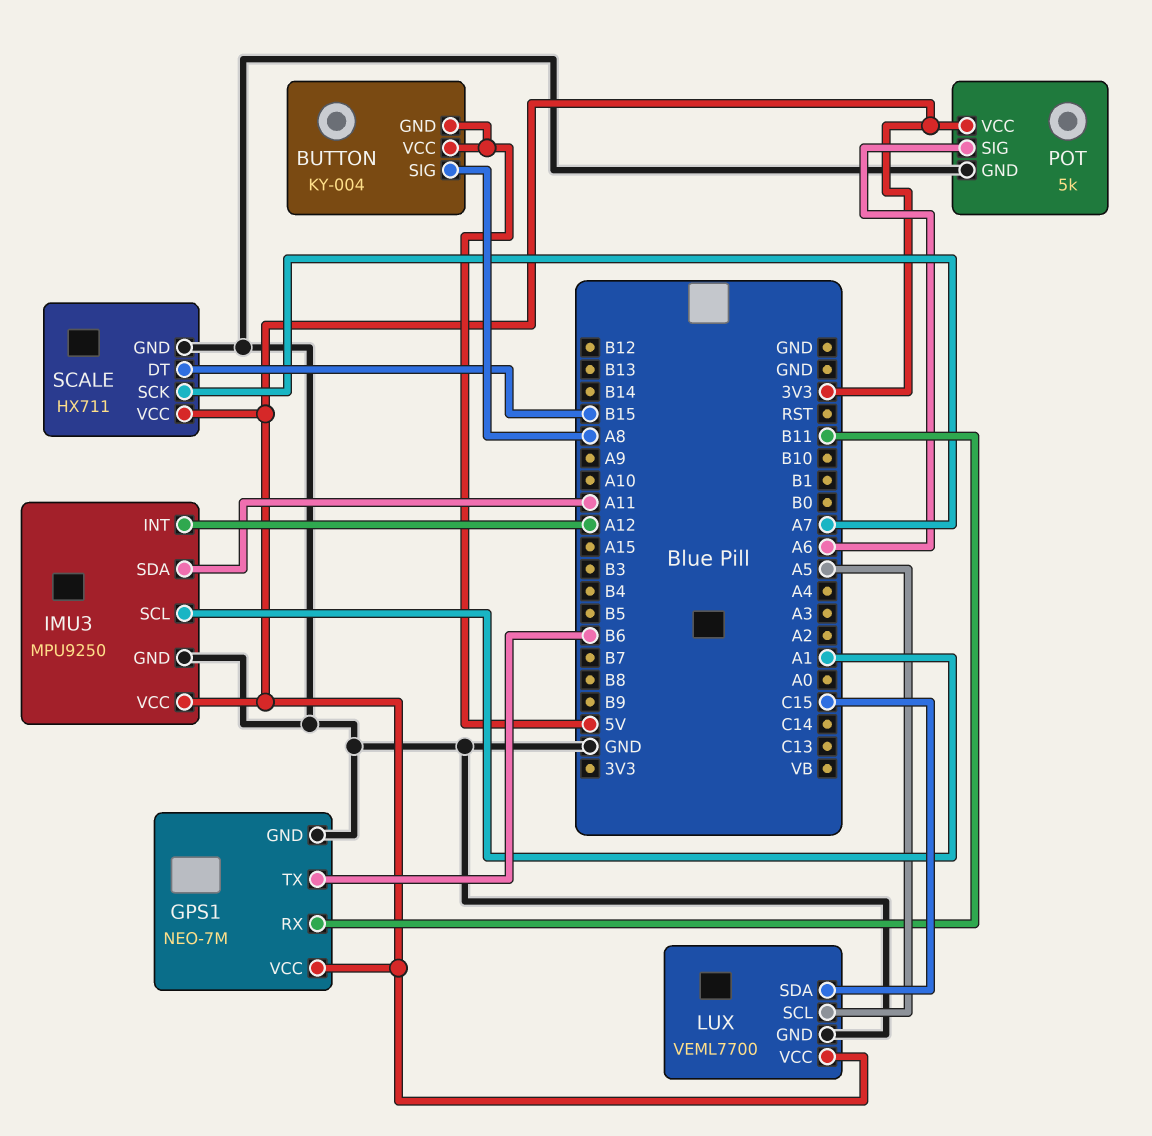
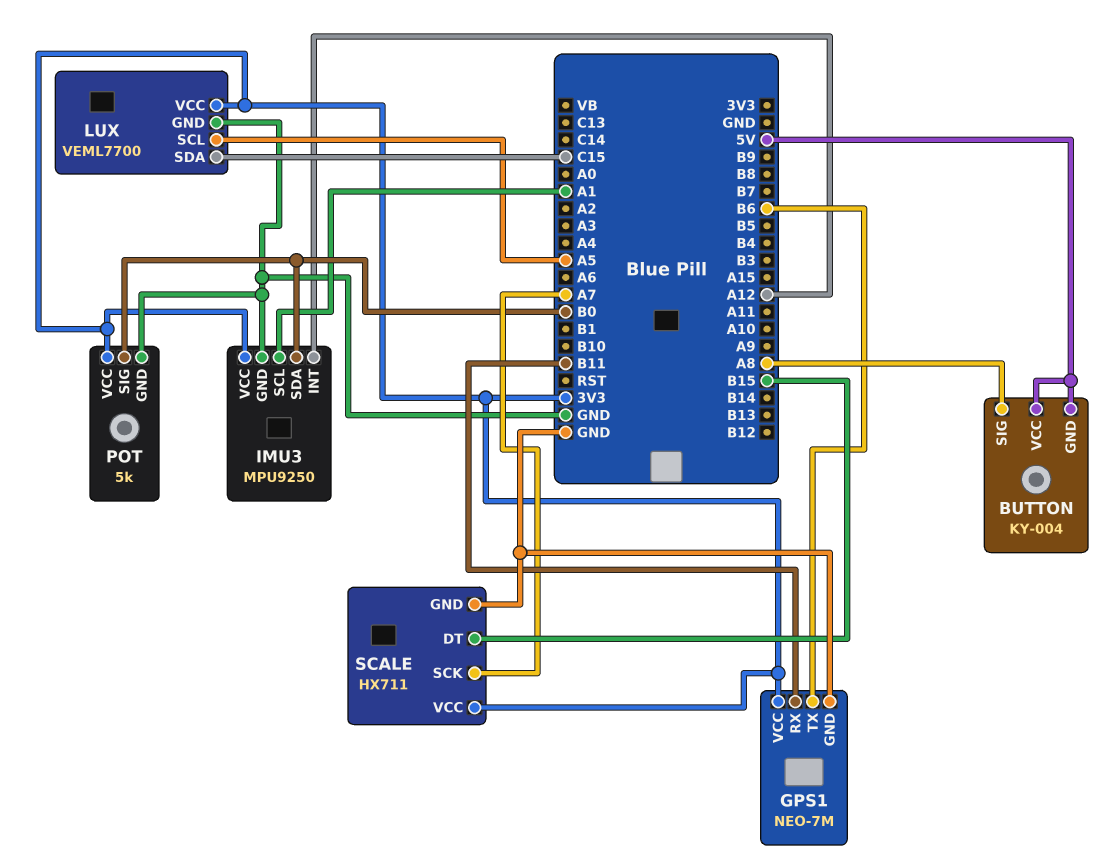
IMU3 pin SDA: A11 -> B0
POT pin SIG: A6 -> B0

